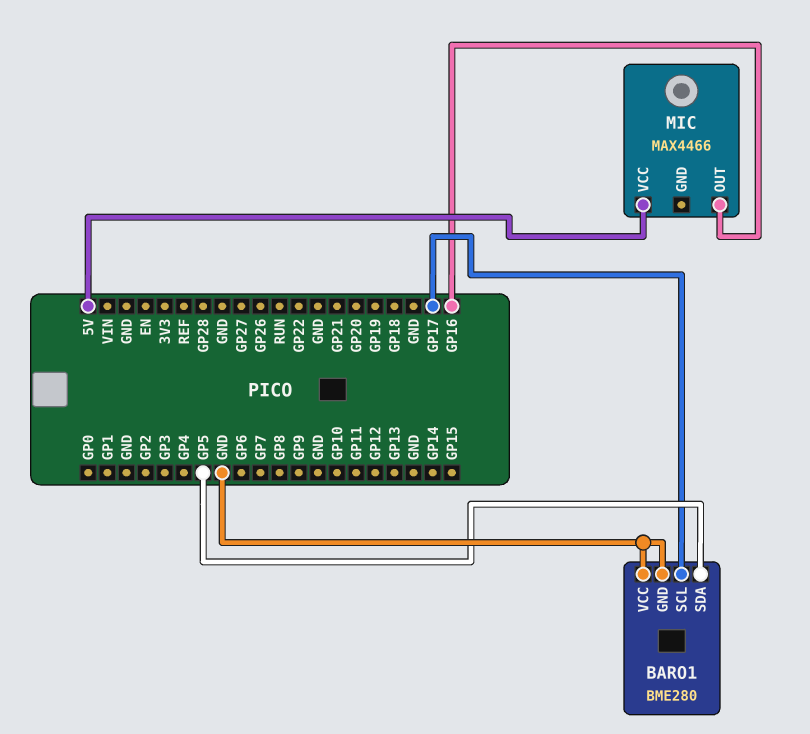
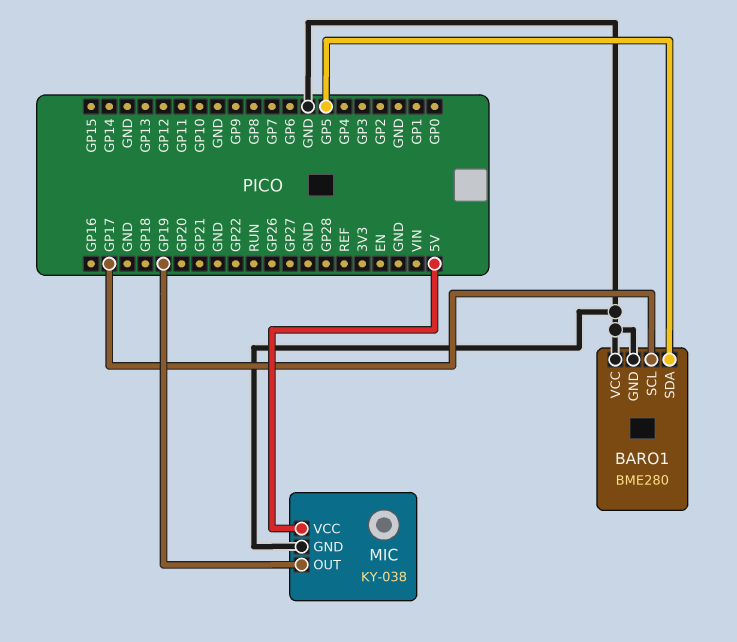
MIC: MAX4466 -> KY-038
MIC pin GND: none -> GND
MIC pin OUT: GP16 -> GP19

